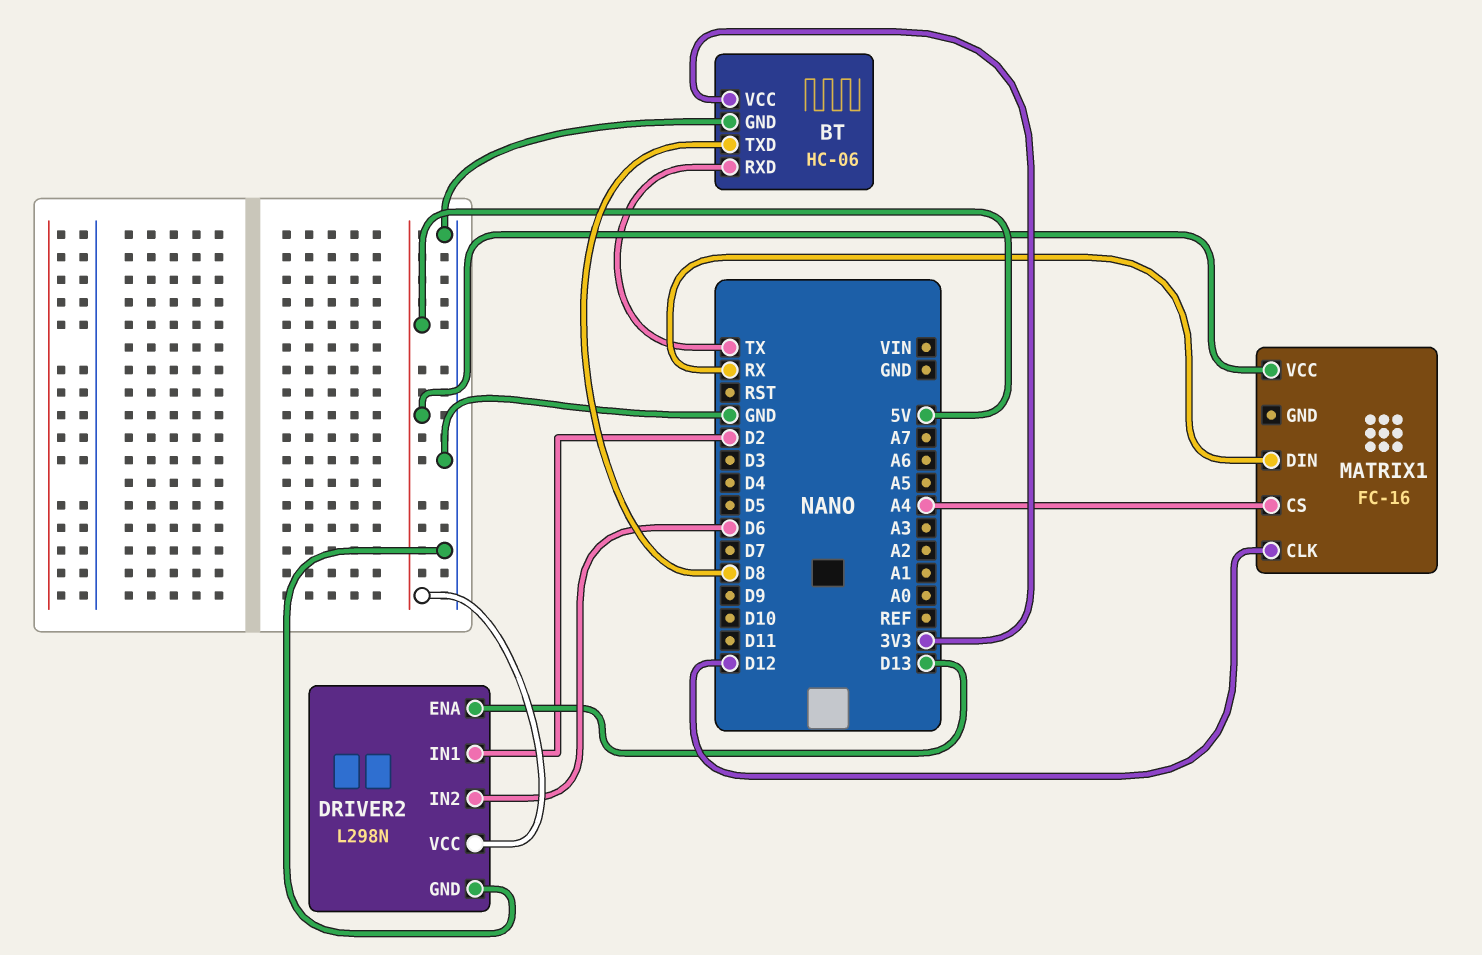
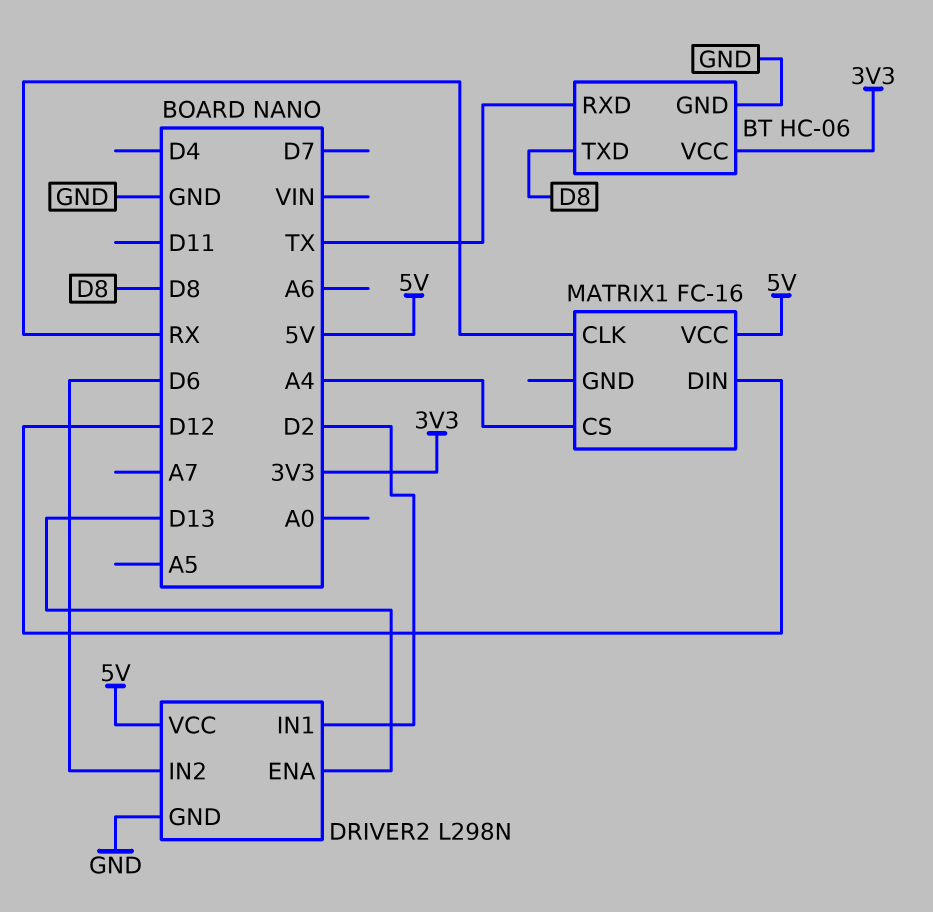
MATRIX1 pin CLK: D12 -> RX
MATRIX1 pin DIN: RX -> D12

